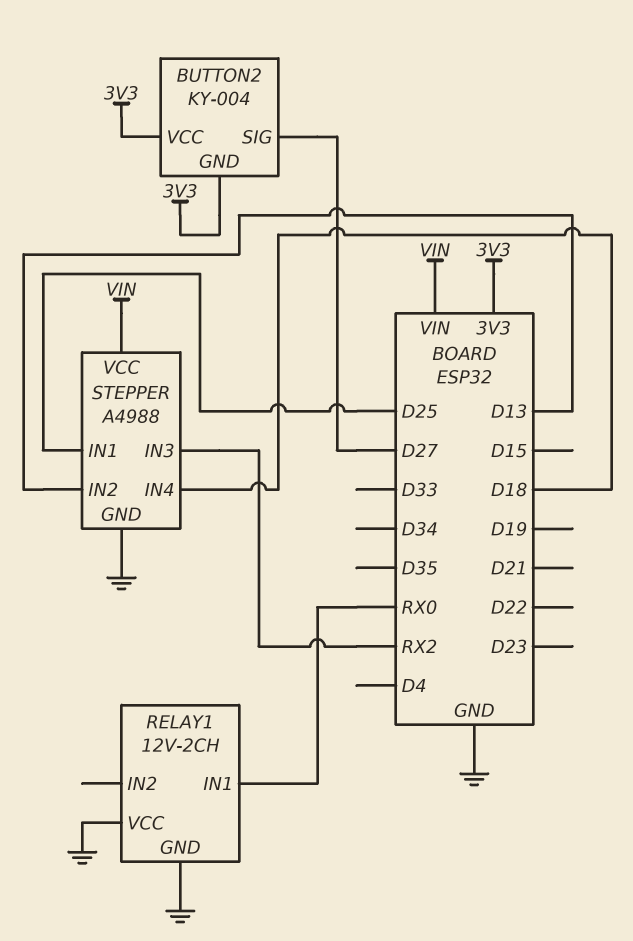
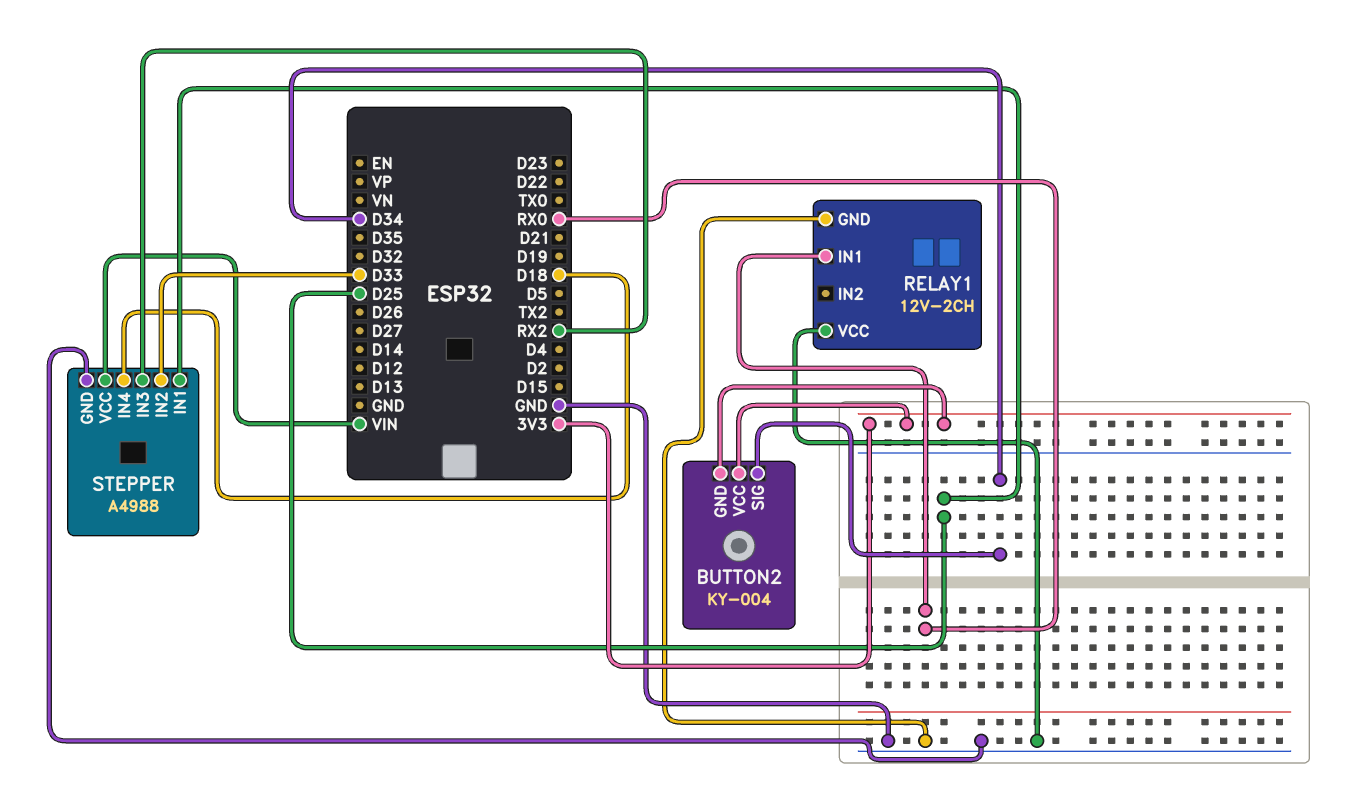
BUTTON2 pin SIG: D27 -> D34
STEPPER pin IN2: D13 -> D33

